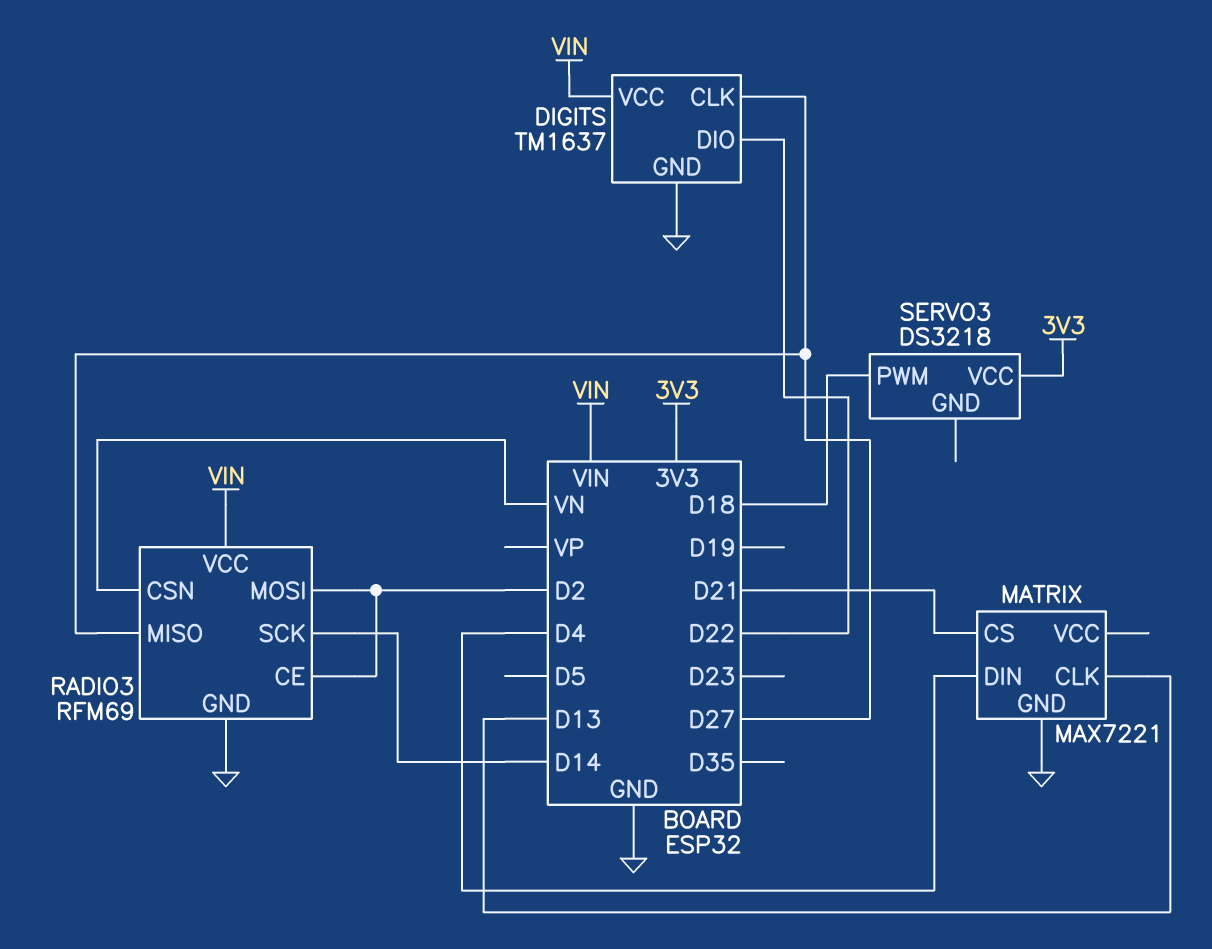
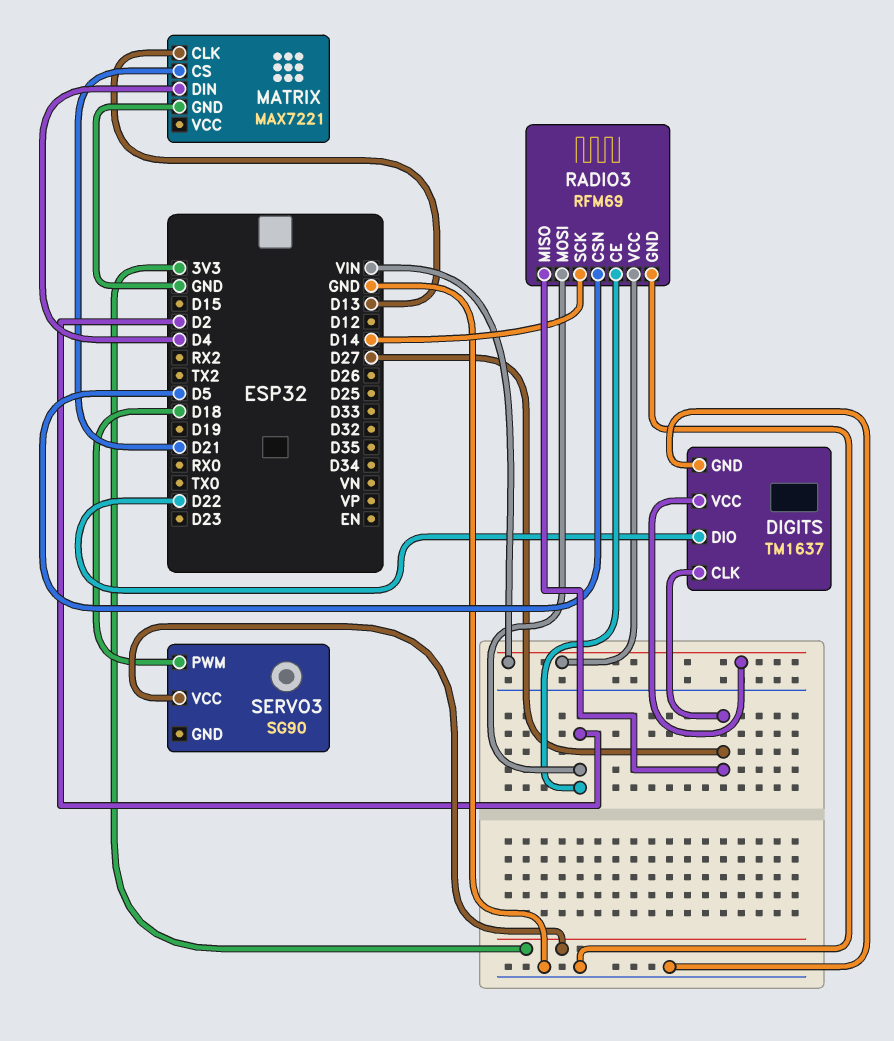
RADIO3 pin CSN: VN -> D5
SERVO3: DS3218 -> SG90

